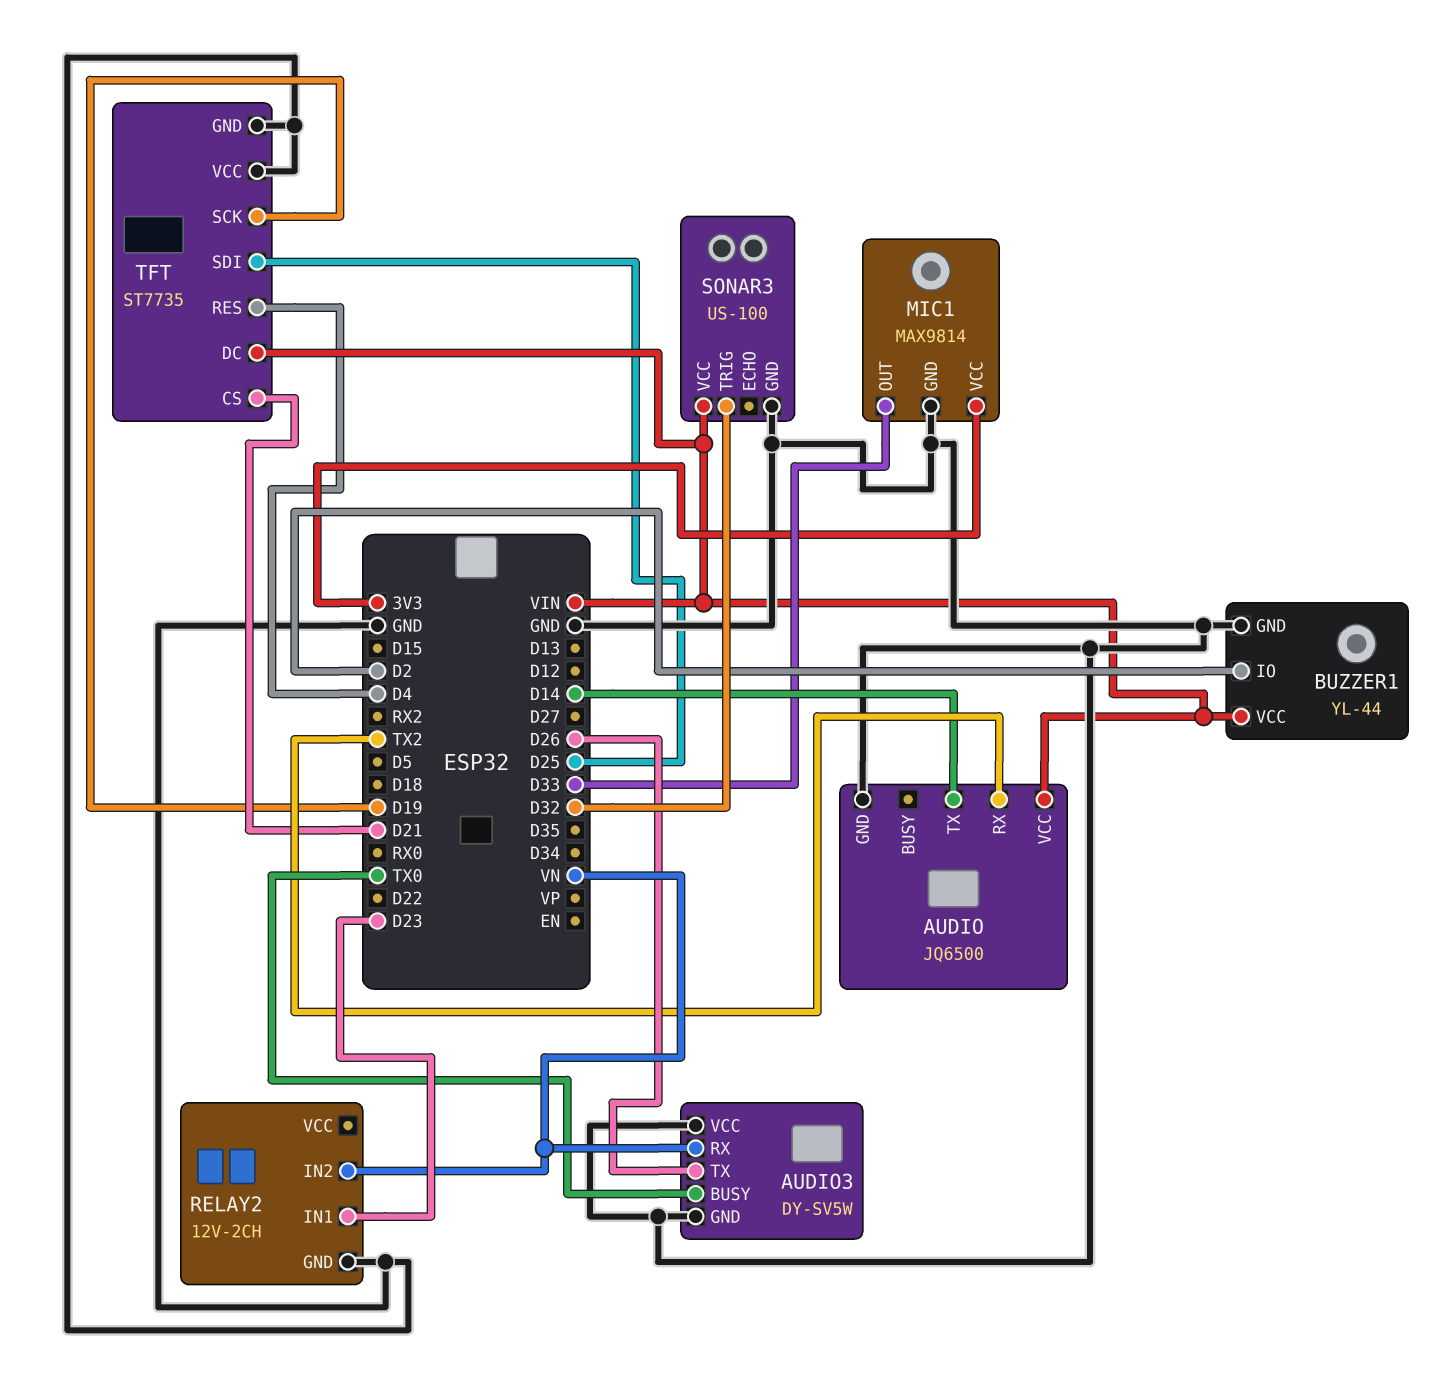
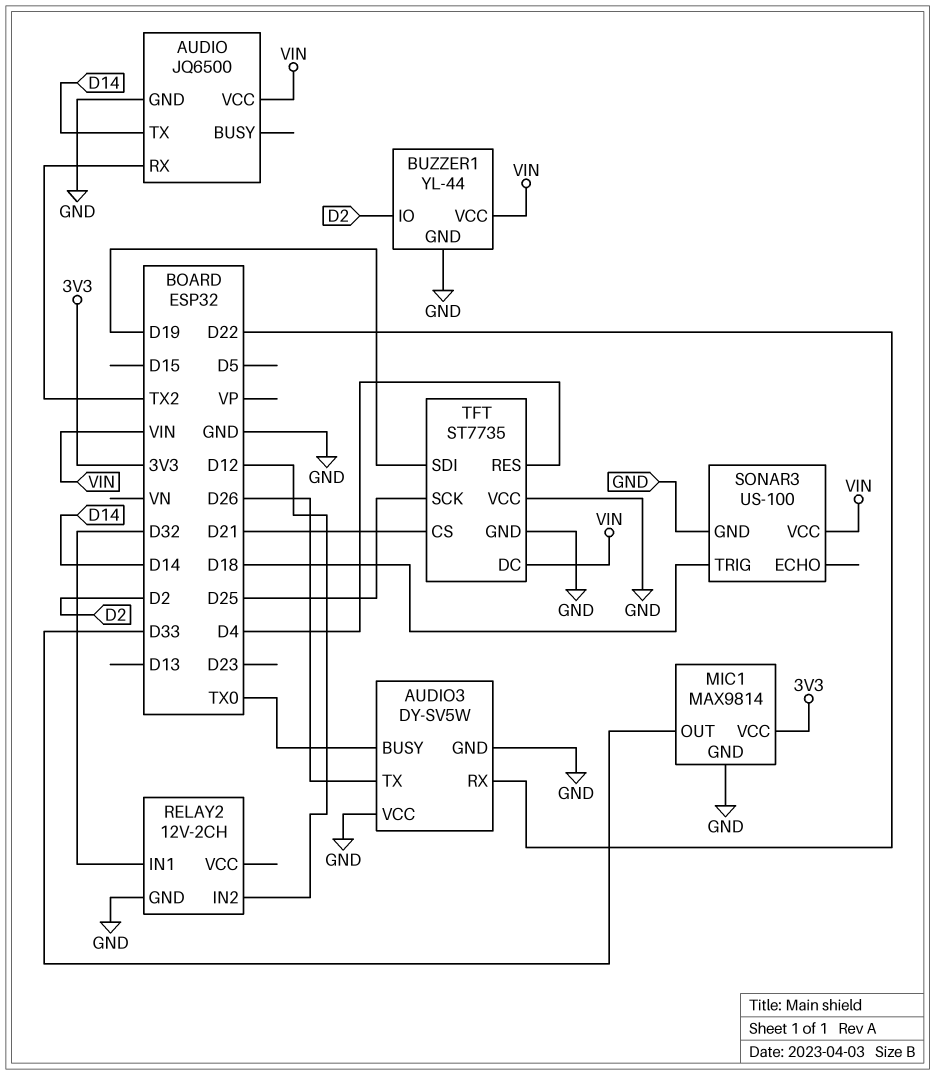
AUDIO3 pin RX: VN -> D22
RELAY2 pin IN1: D23 -> D32
RELAY2 pin IN2: VN -> D12
SONAR3 pin TRIG: D32 -> D18
TFT pin SCK: D19 -> D25
TFT pin SDI: D25 -> D19

